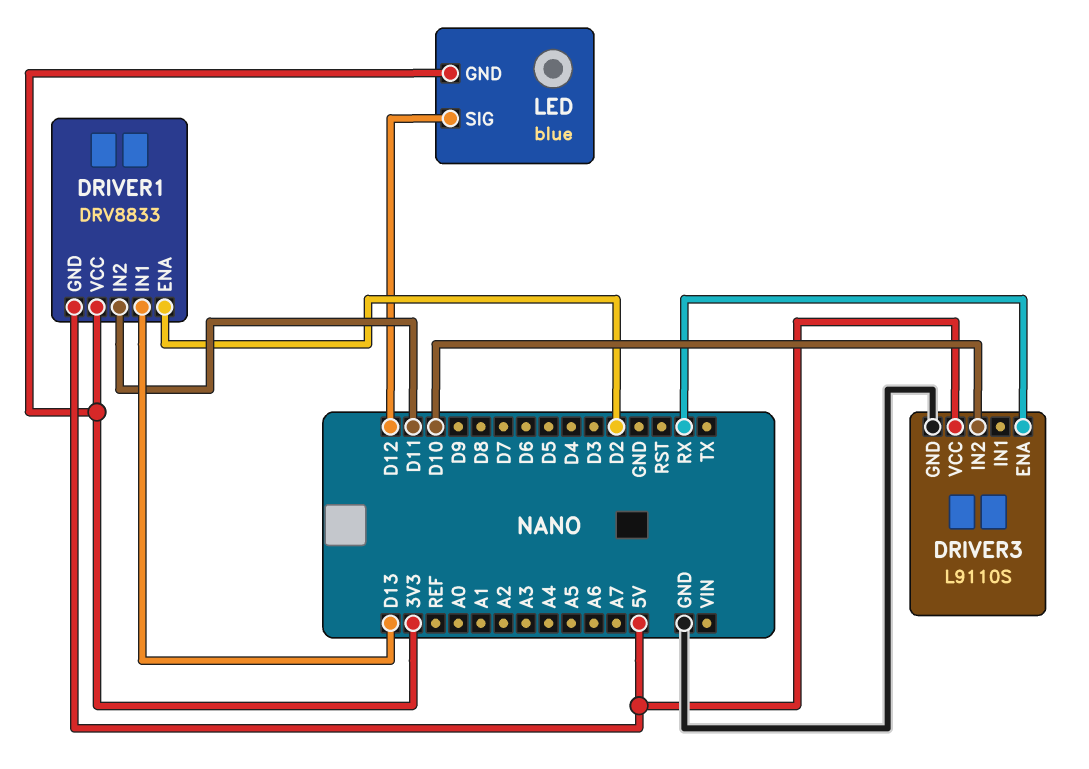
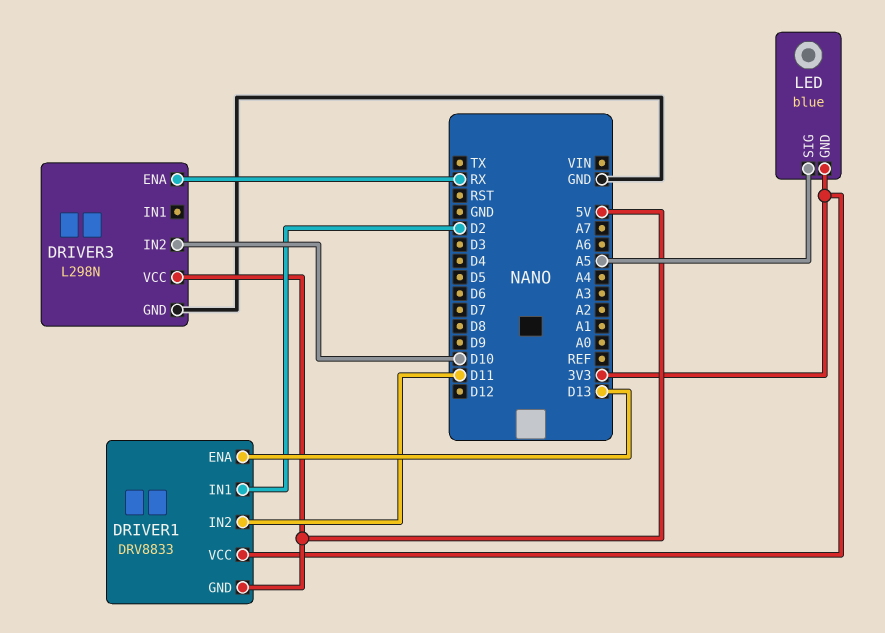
DRIVER1 pin ENA: D2 -> D13
DRIVER1 pin IN1: D13 -> D2
DRIVER3: L9110S -> L298N
LED pin SIG: D12 -> A5

